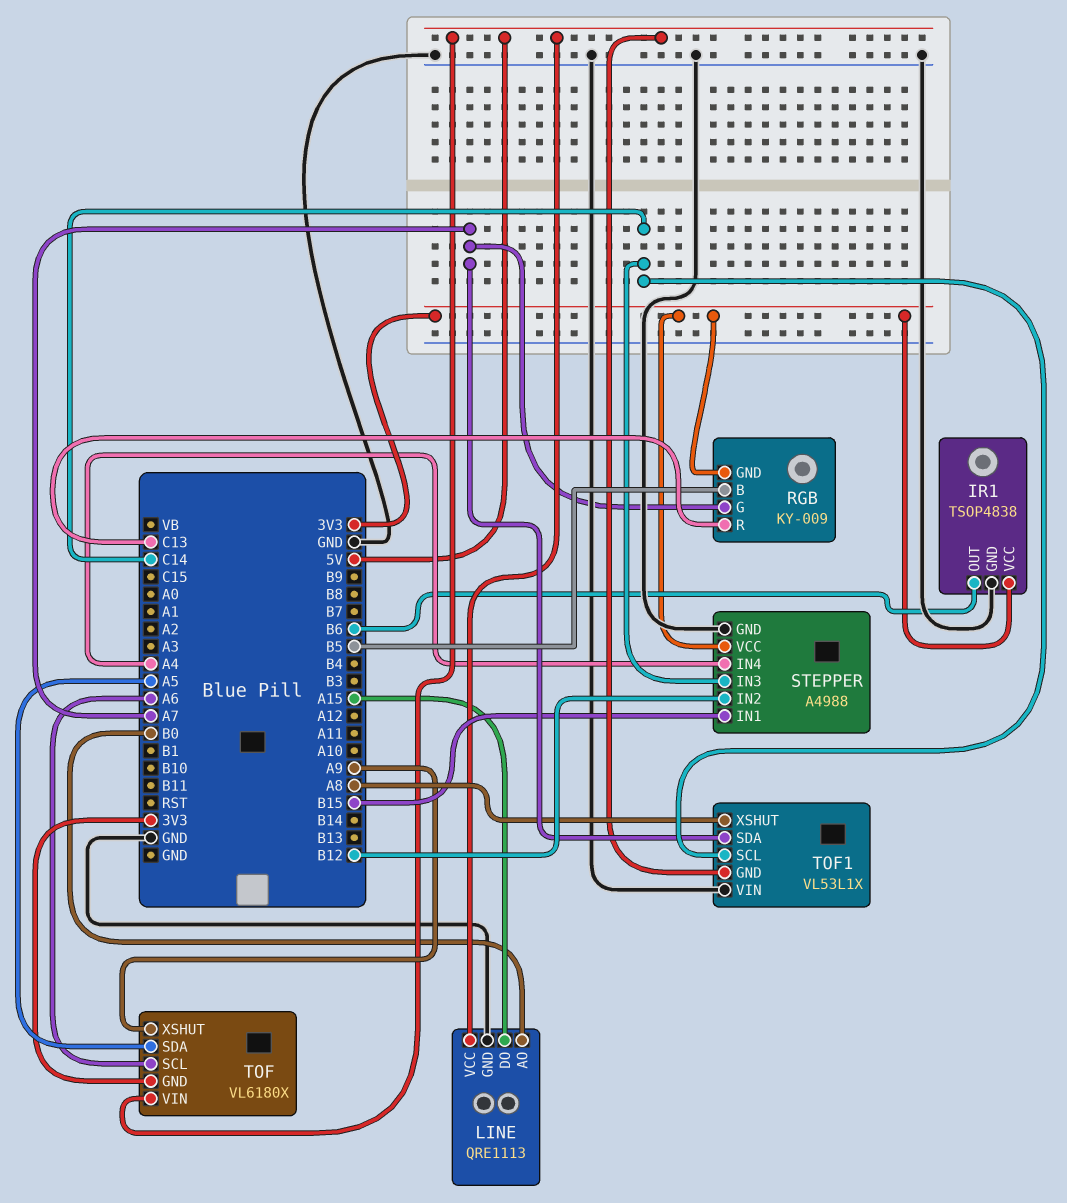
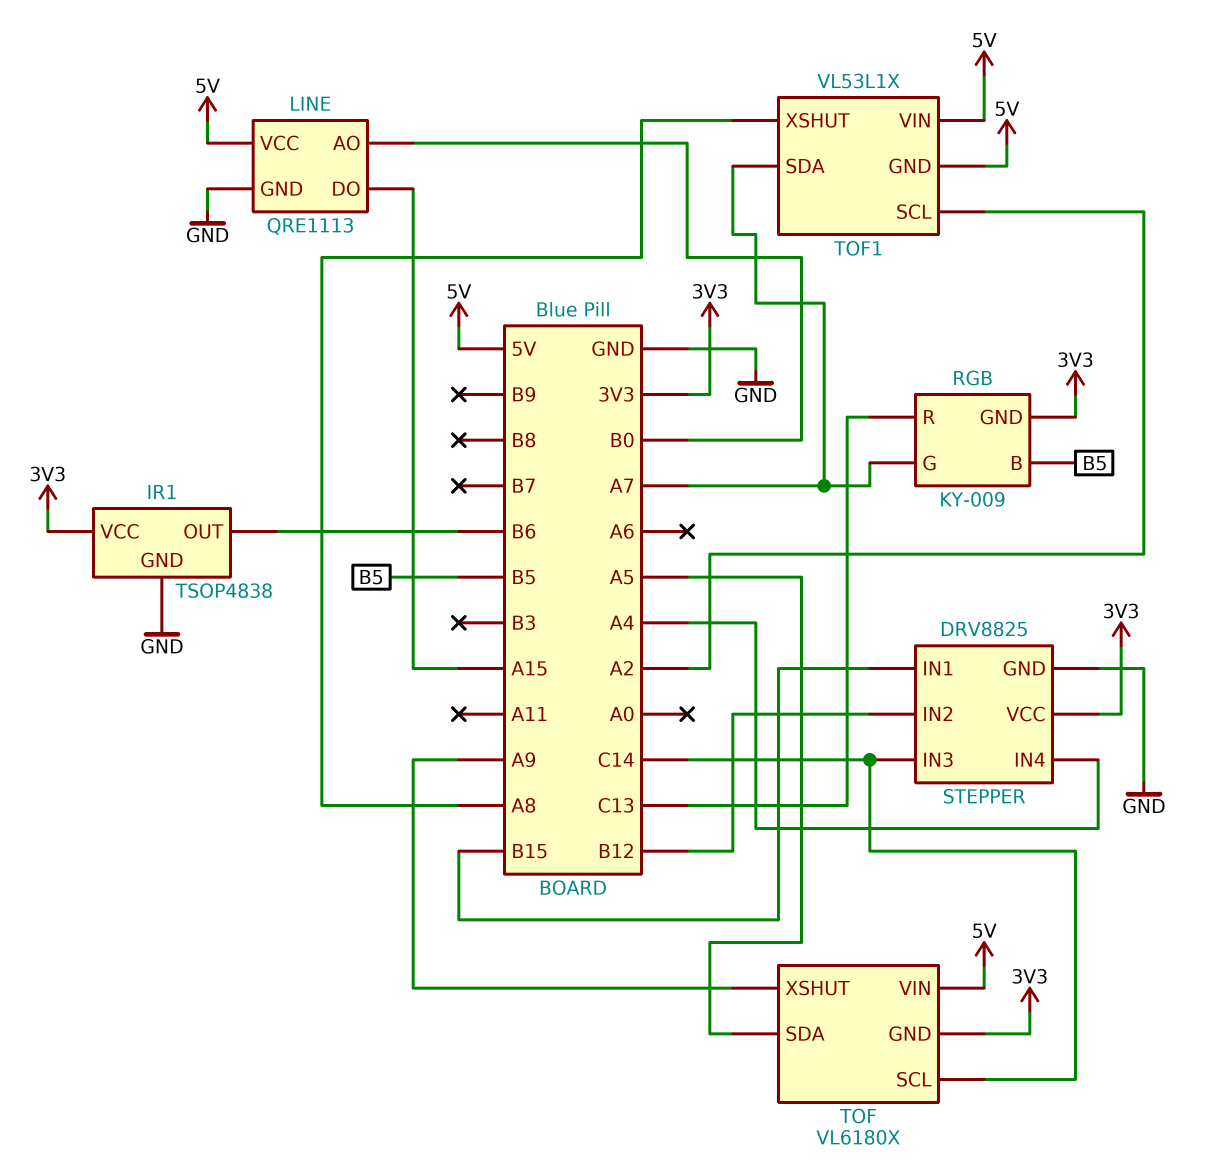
STEPPER: A4988 -> DRV8825
TOF pin SCL: A6 -> C14
TOF1 pin SCL: C14 -> A2
TOF1 pin VIN: GND -> 5V

